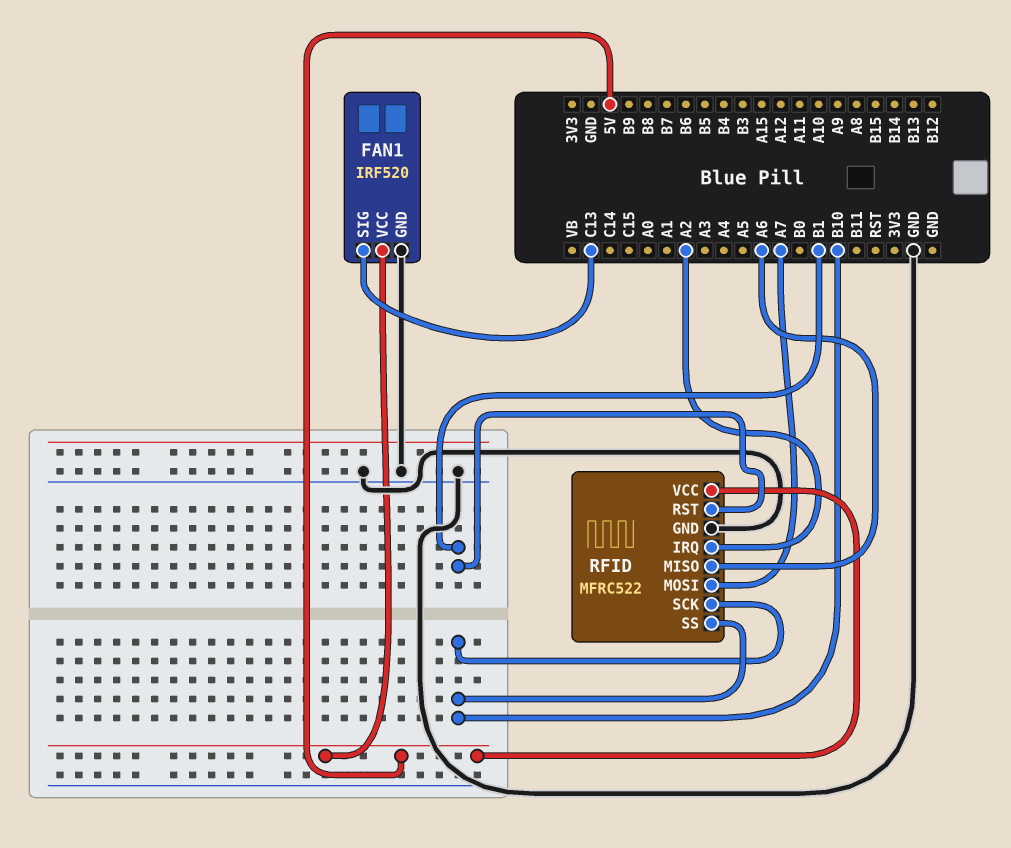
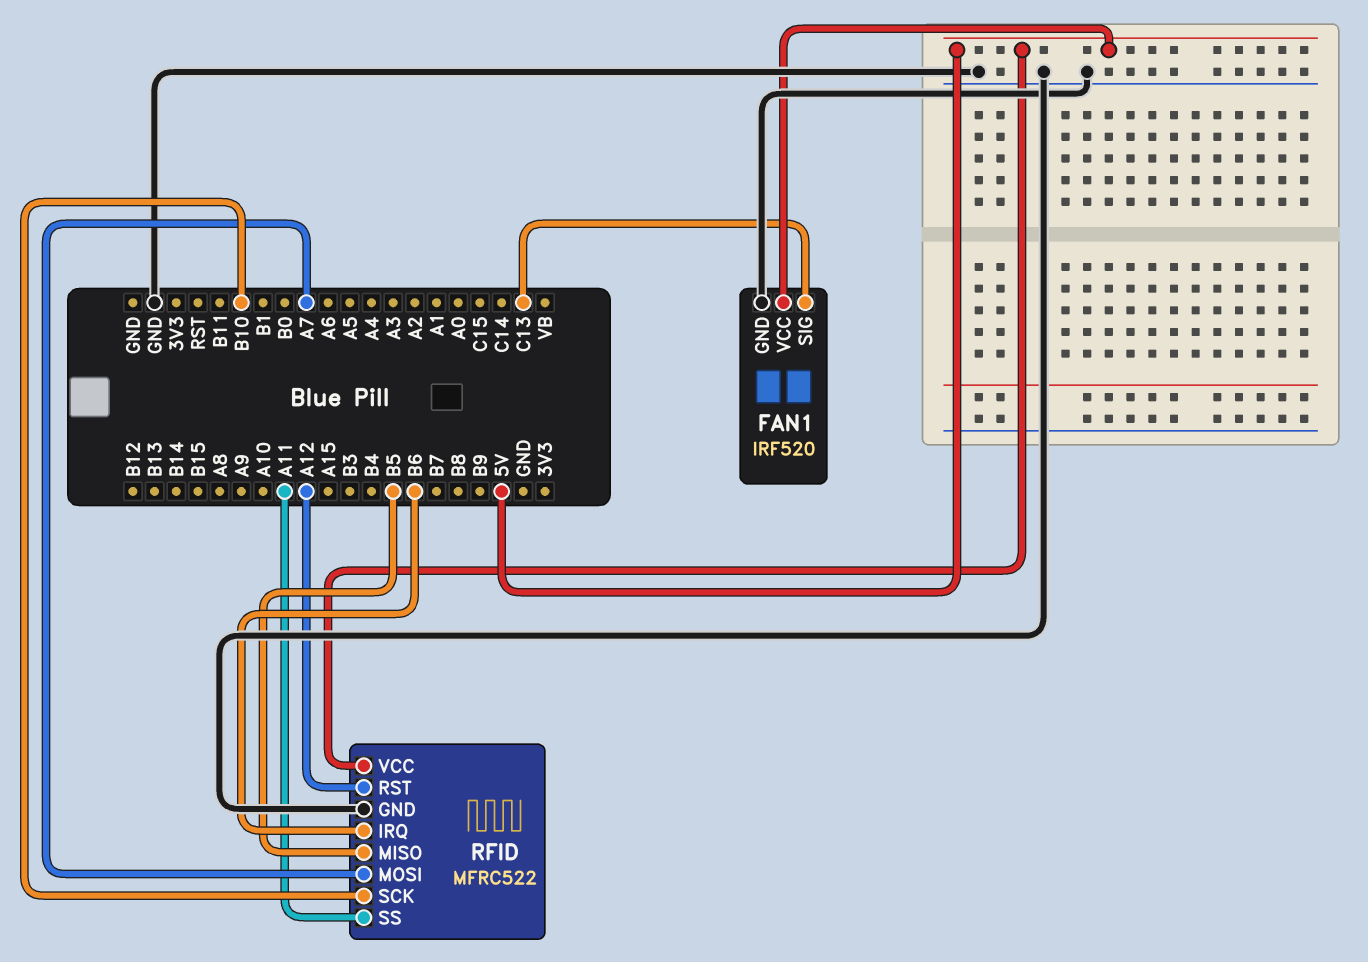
RFID pin IRQ: A2 -> B6
RFID pin MISO: A6 -> B5
RFID pin RST: B1 -> A12
RFID pin SS: B10 -> A11

